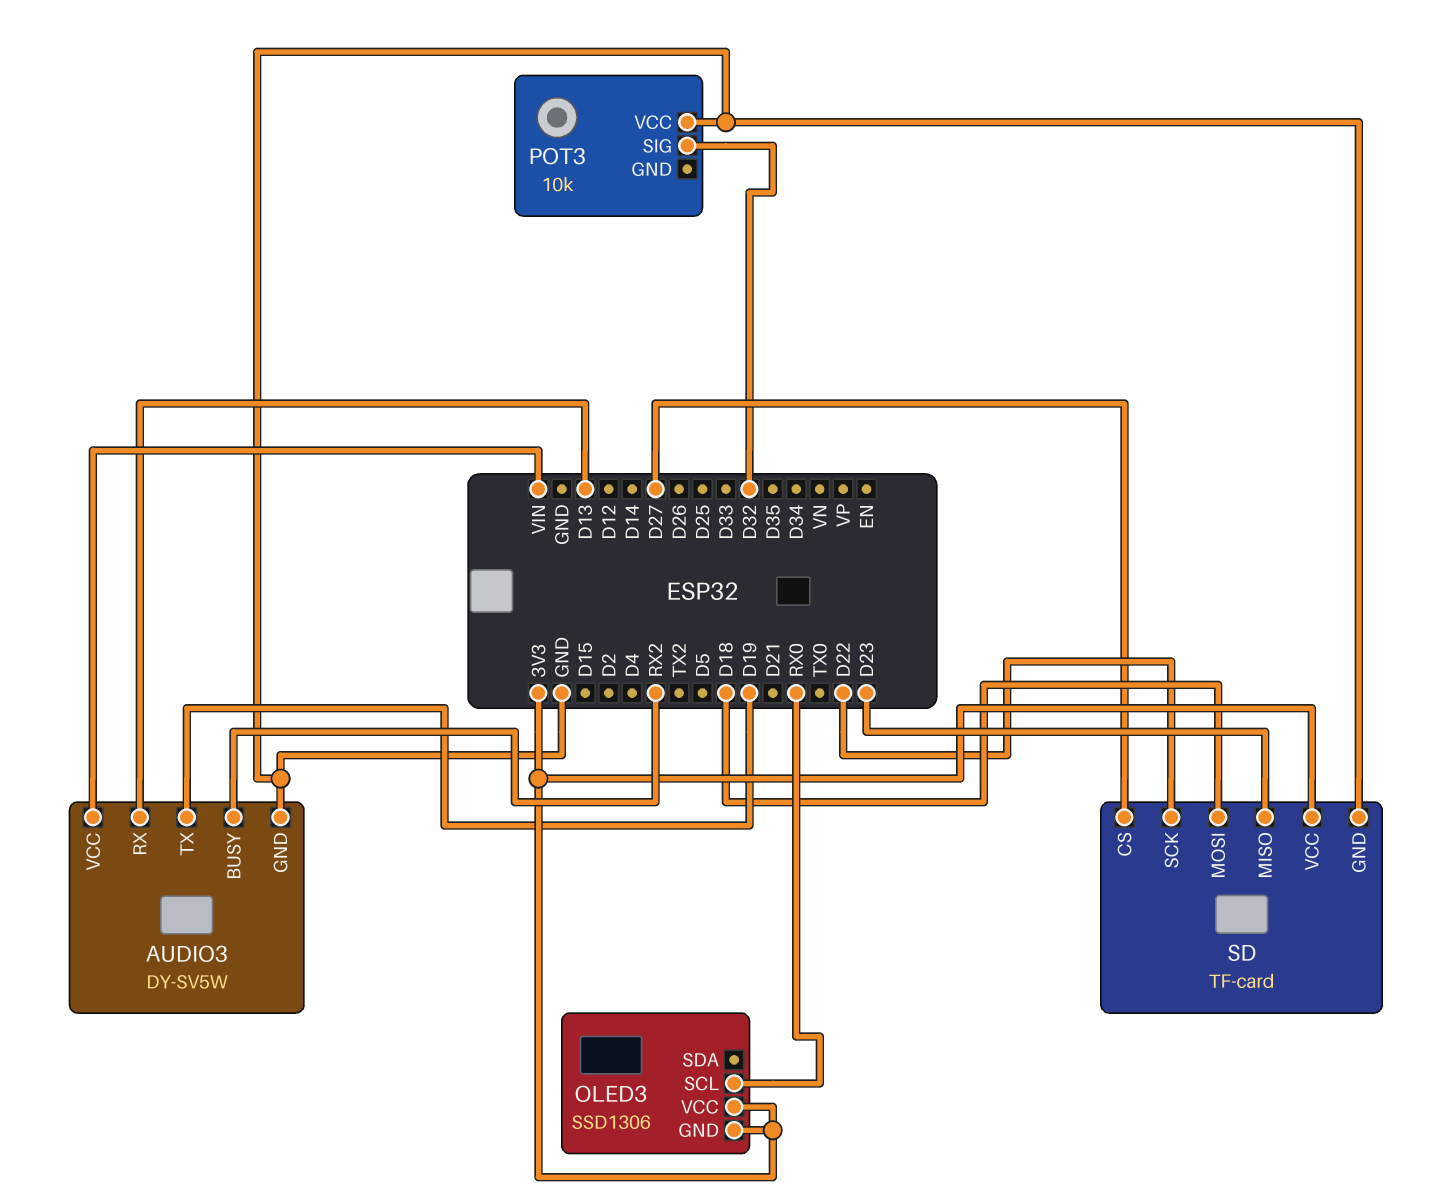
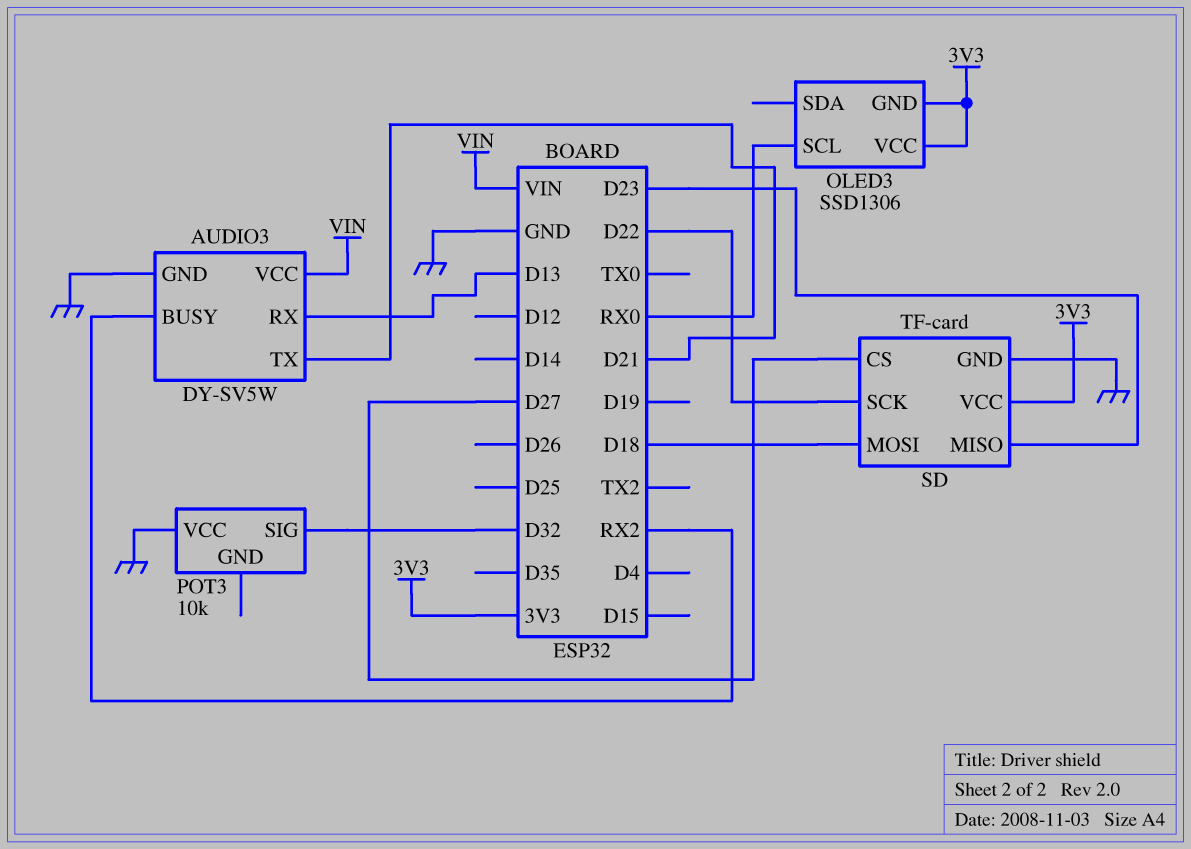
AUDIO3 pin TX: D19 -> D21

